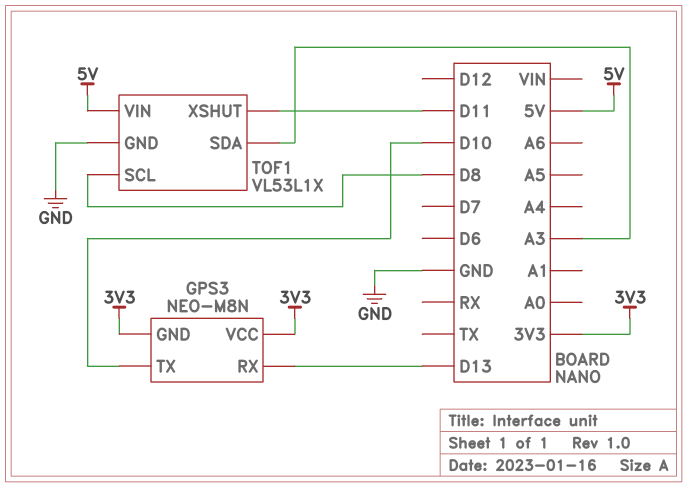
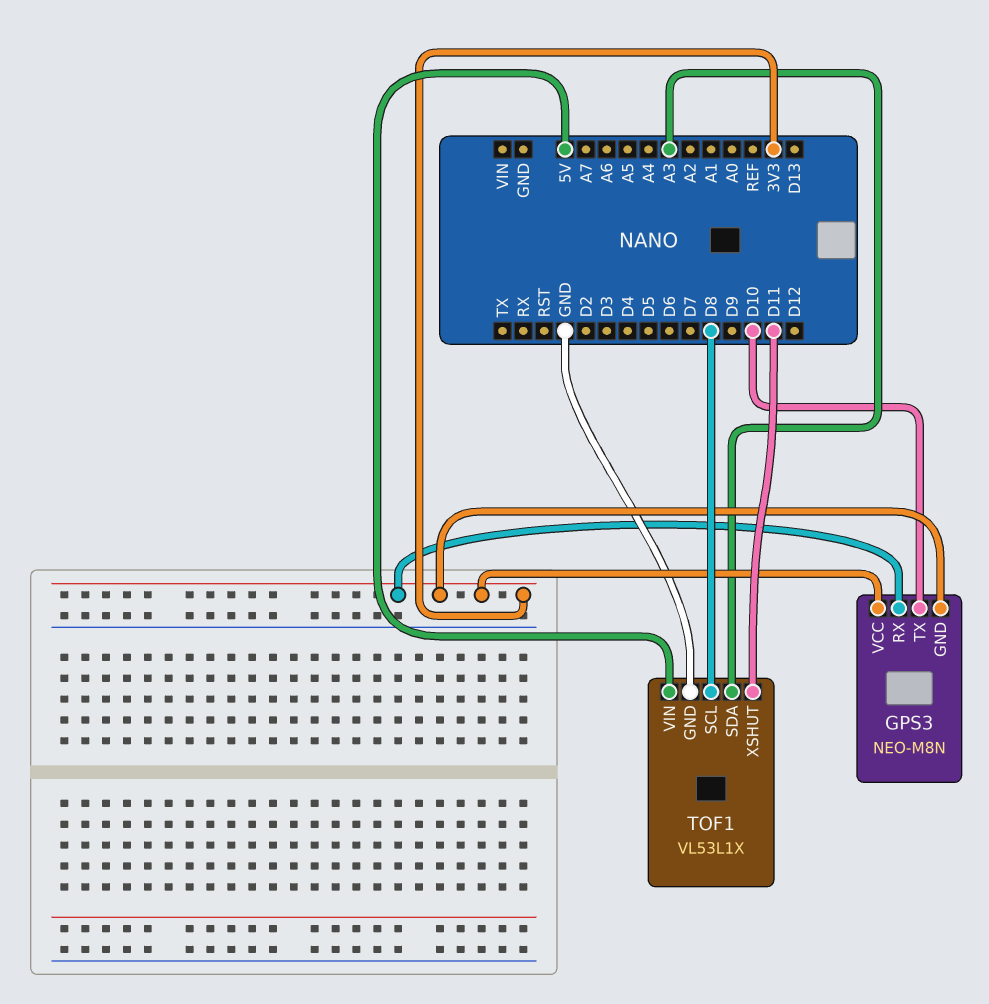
GPS3 pin RX: D13 -> 3V3

